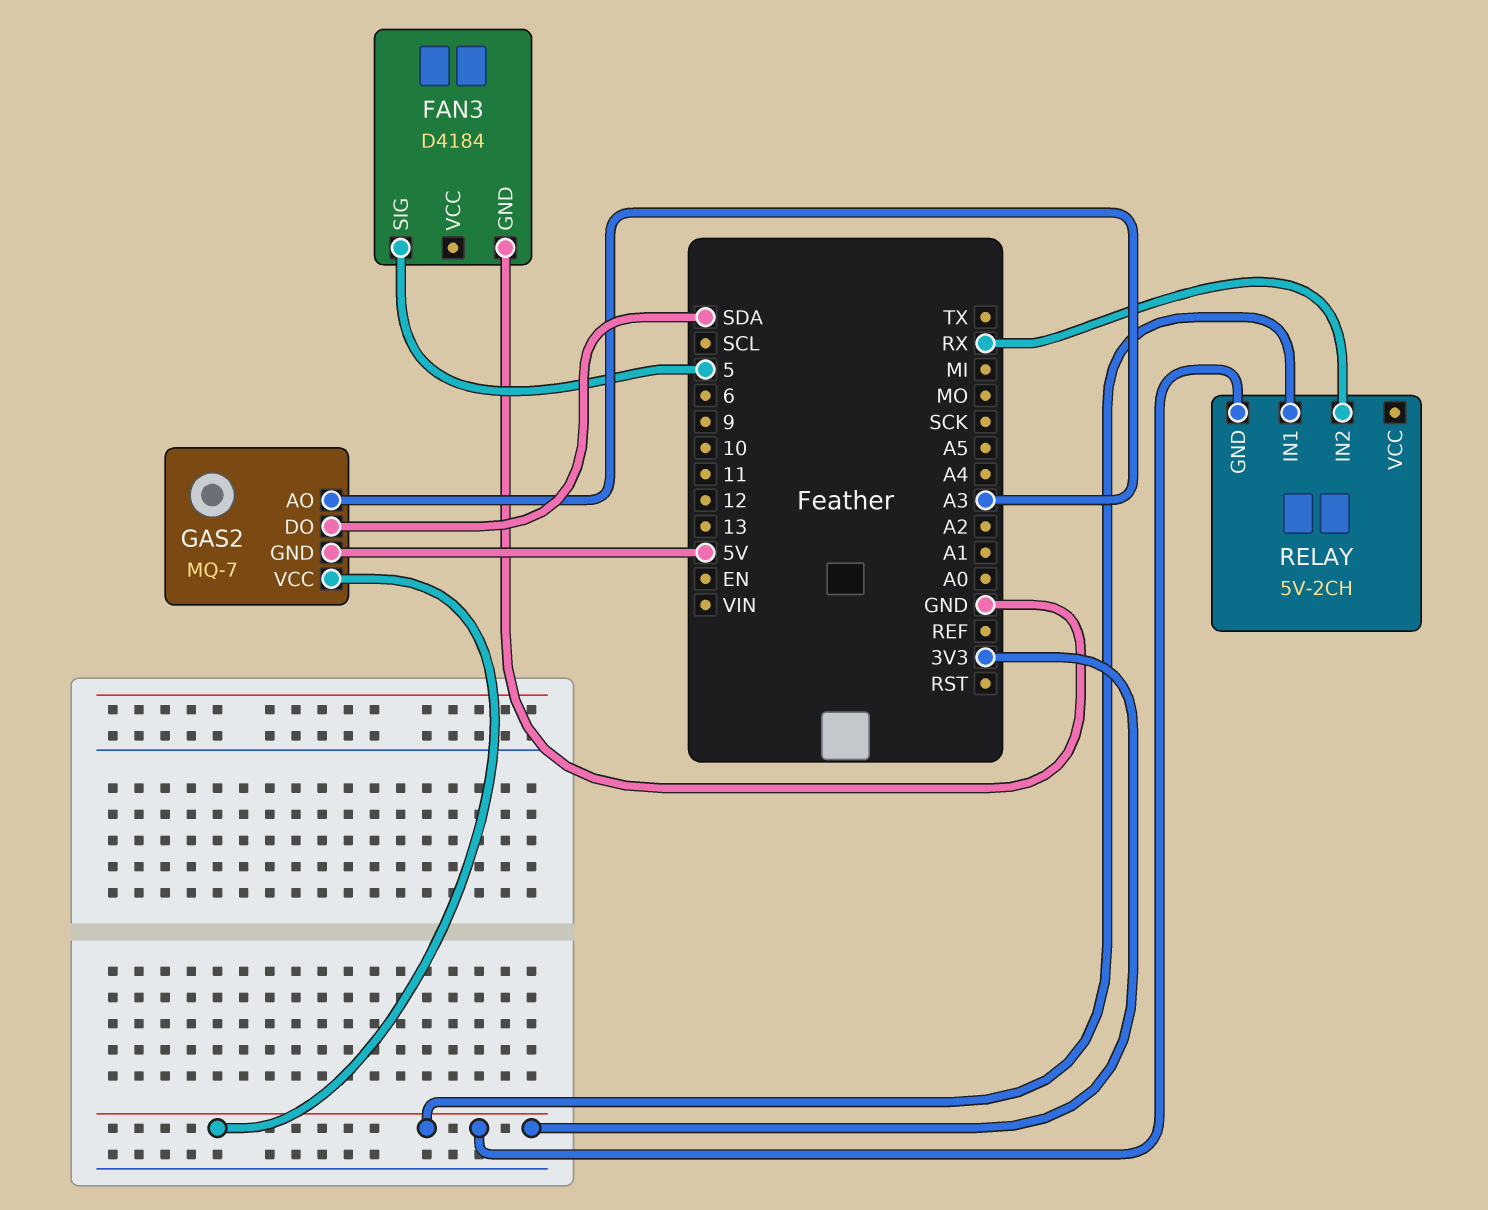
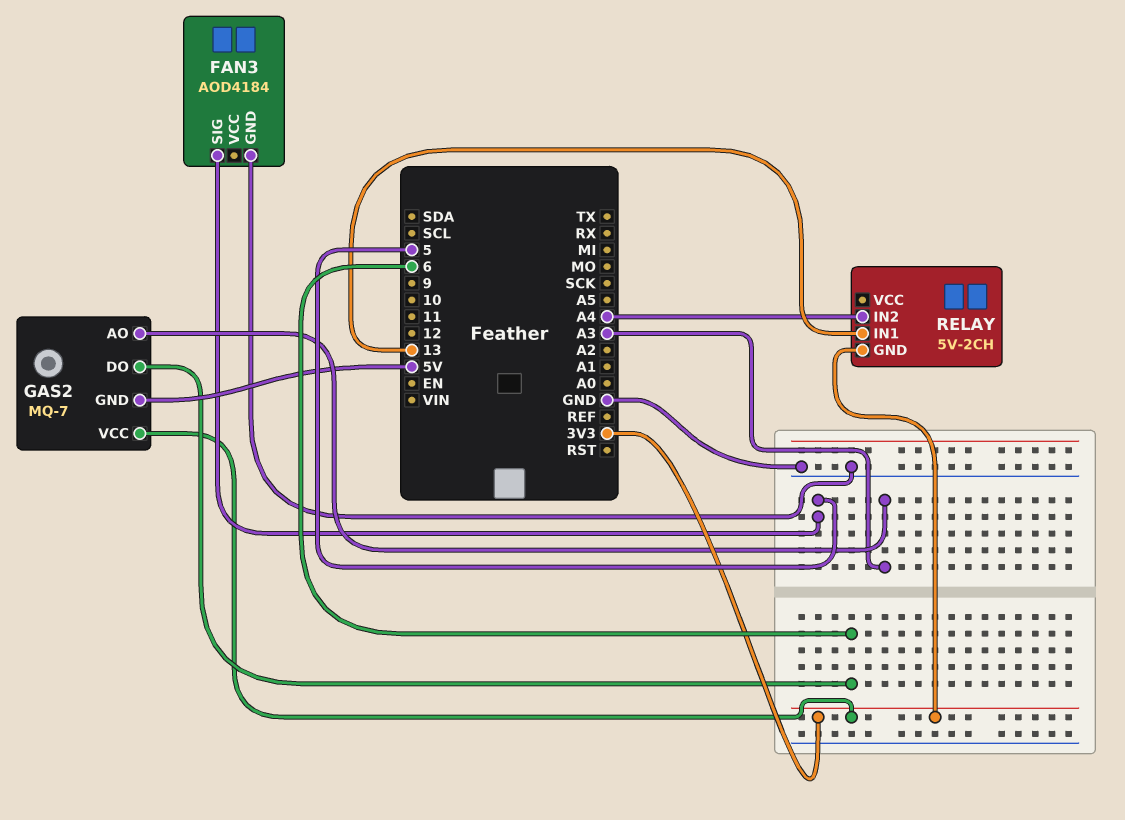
FAN3: D4184 -> AOD4184
GAS2 pin DO: SDA -> 6
RELAY pin IN1: 3V3 -> 13
RELAY pin IN2: RX -> A4

